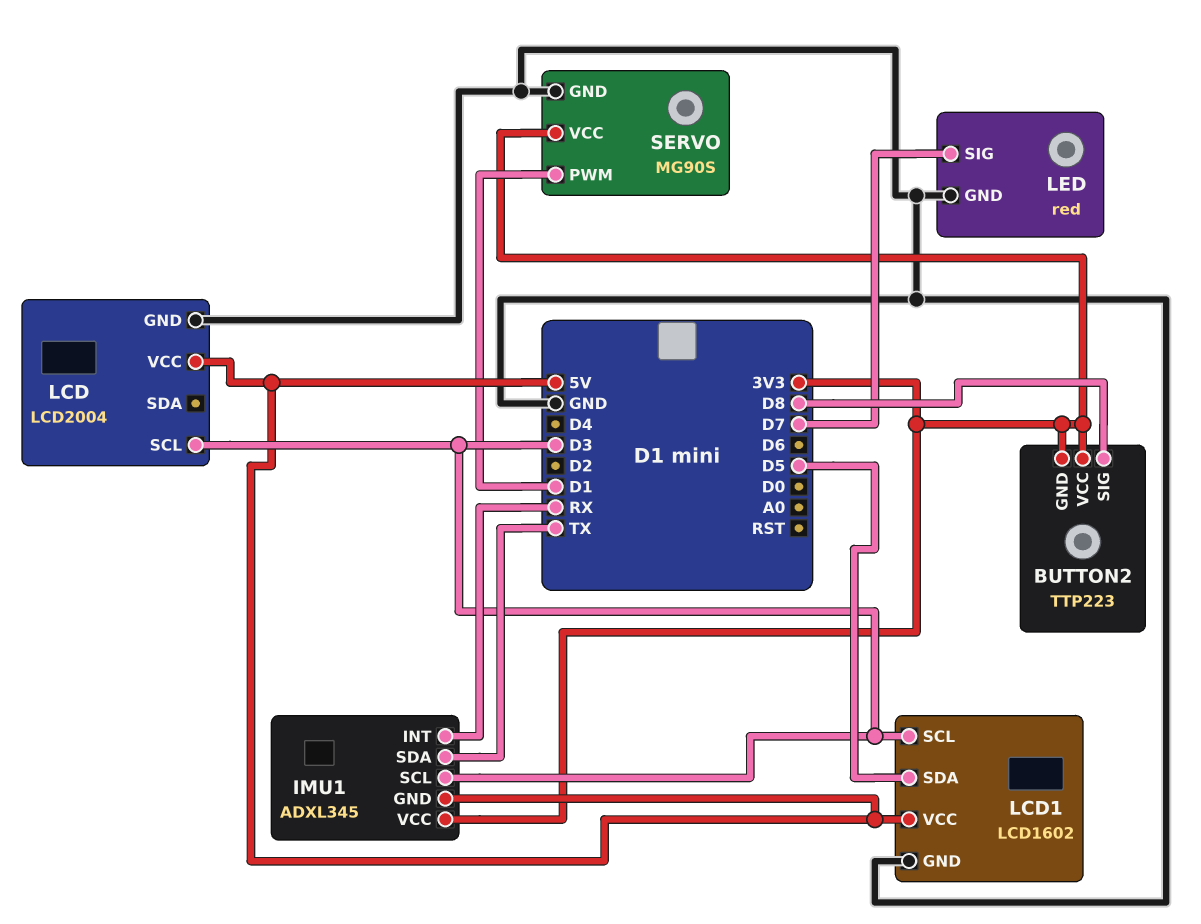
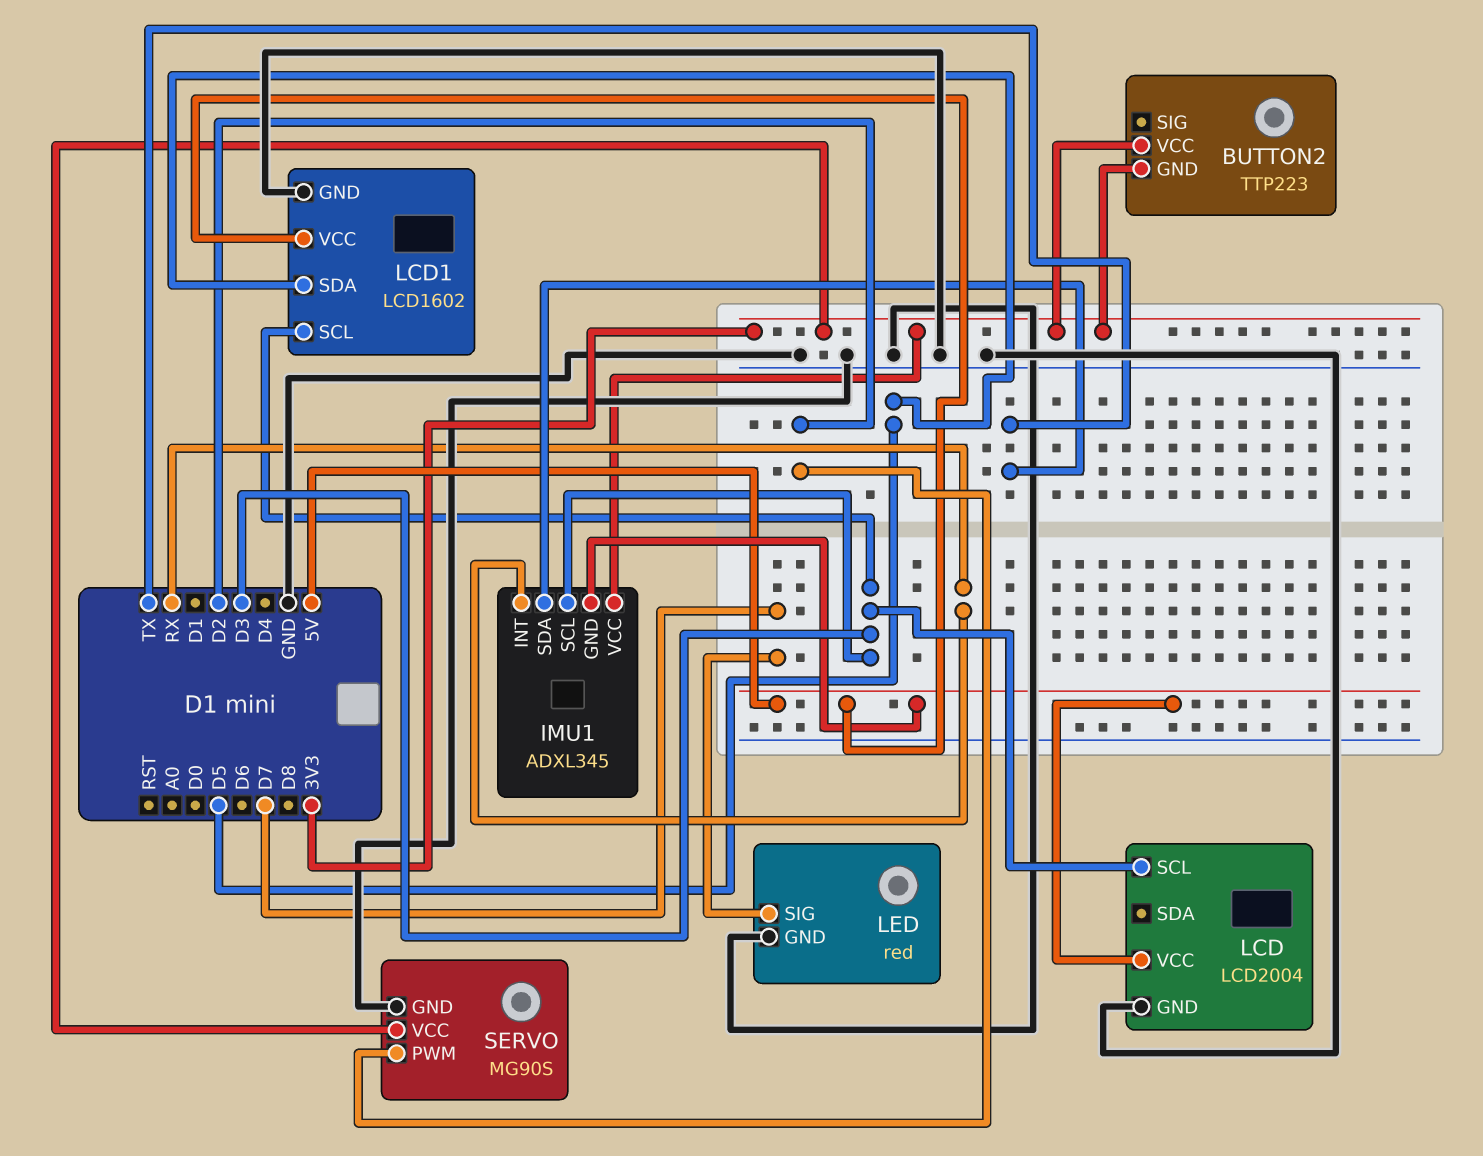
BUTTON2 pin SIG: D8 -> none
SERVO pin PWM: D1 -> D2

